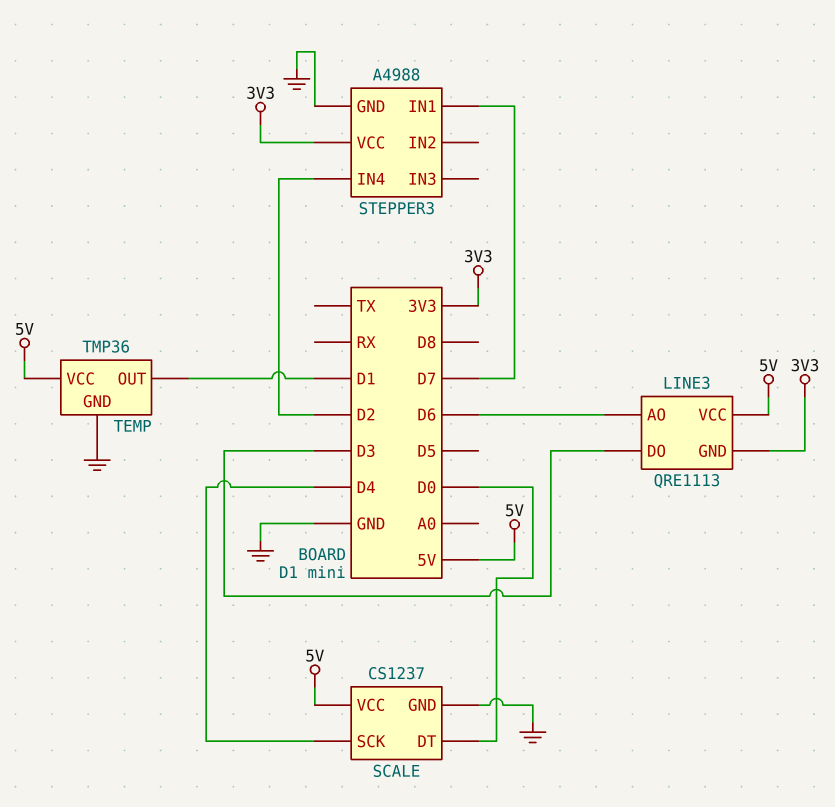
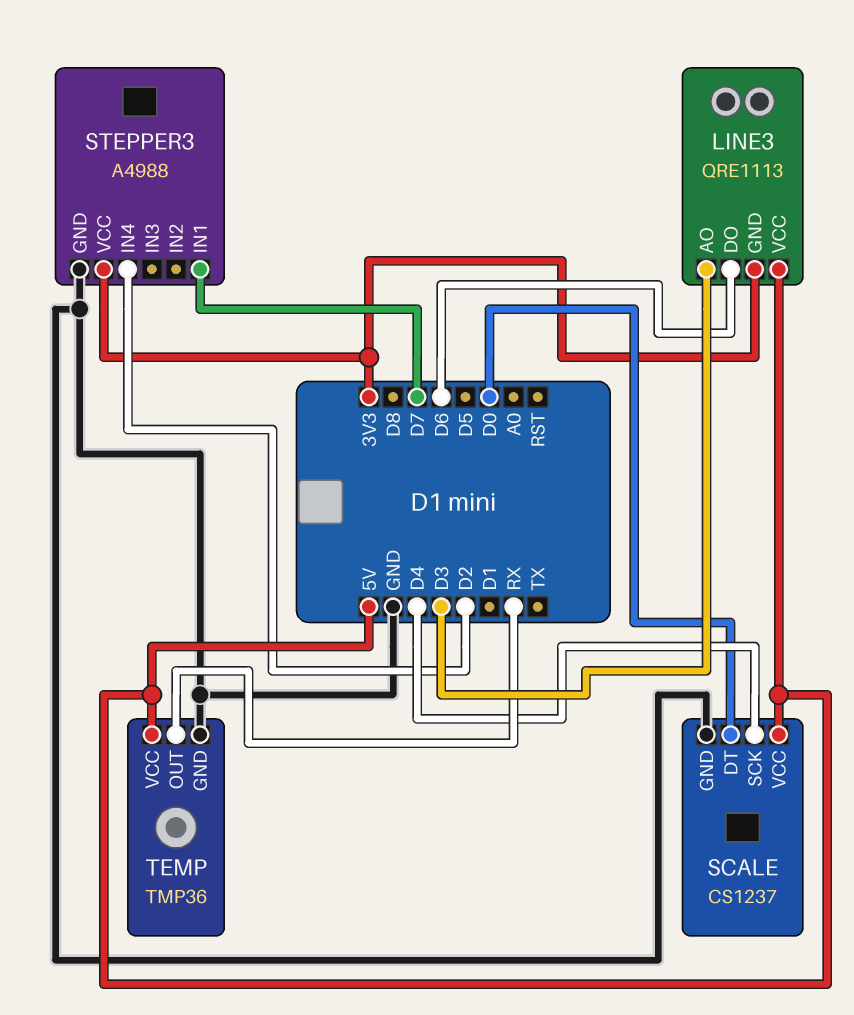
LINE3 pin AO: D6 -> D3
LINE3 pin DO: D3 -> D6
TEMP pin OUT: D1 -> RX

